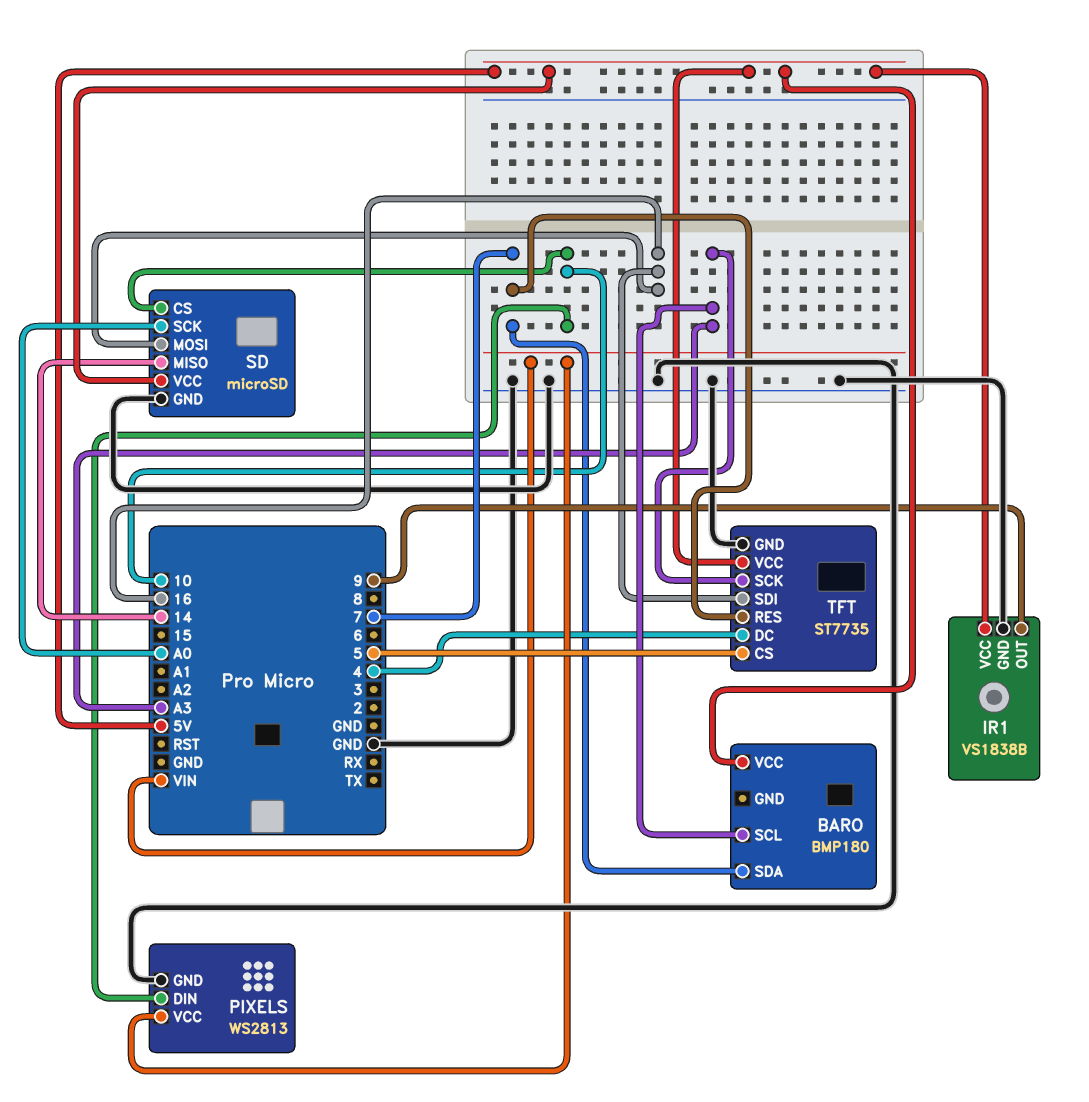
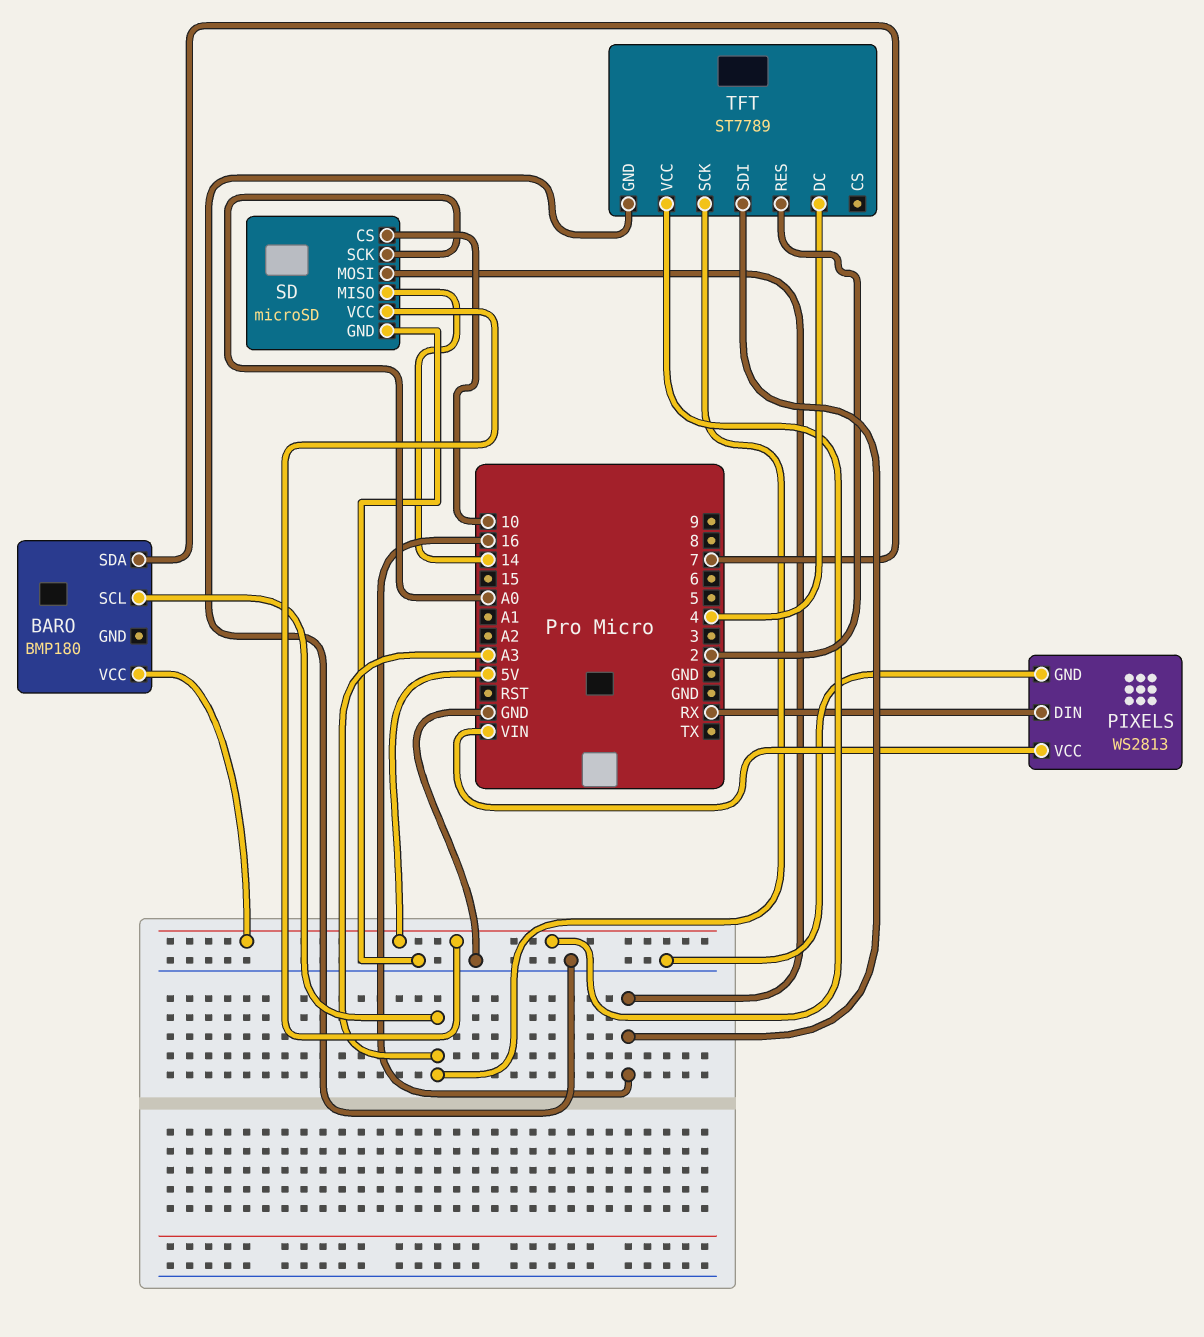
IR1: VS1838B -> none
IR1 pin GND: GND -> none
IR1 pin OUT: 9 -> none
IR1 pin VCC: 5V -> none
PIXELS pin DIN: 10 -> RX
TFT: ST7735 -> ST7789
TFT pin CS: 5 -> none
TFT pin RES: 7 -> 2

